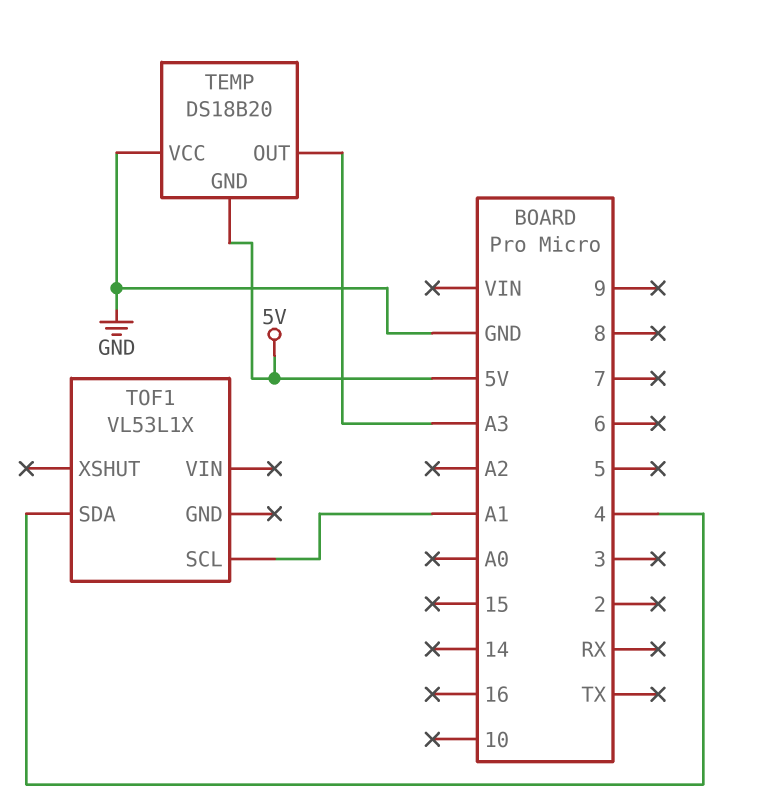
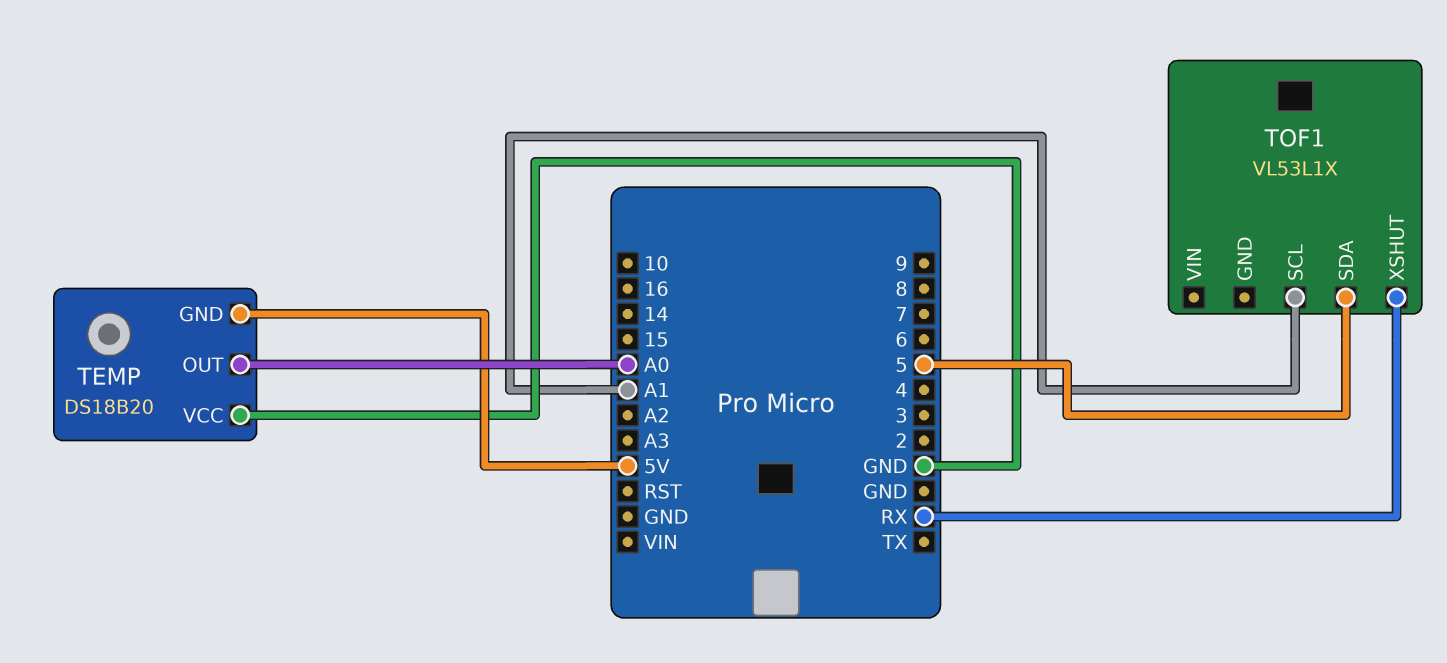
TEMP pin OUT: A3 -> A0
TOF1 pin SDA: 4 -> 5
TOF1 pin XSHUT: none -> RX

